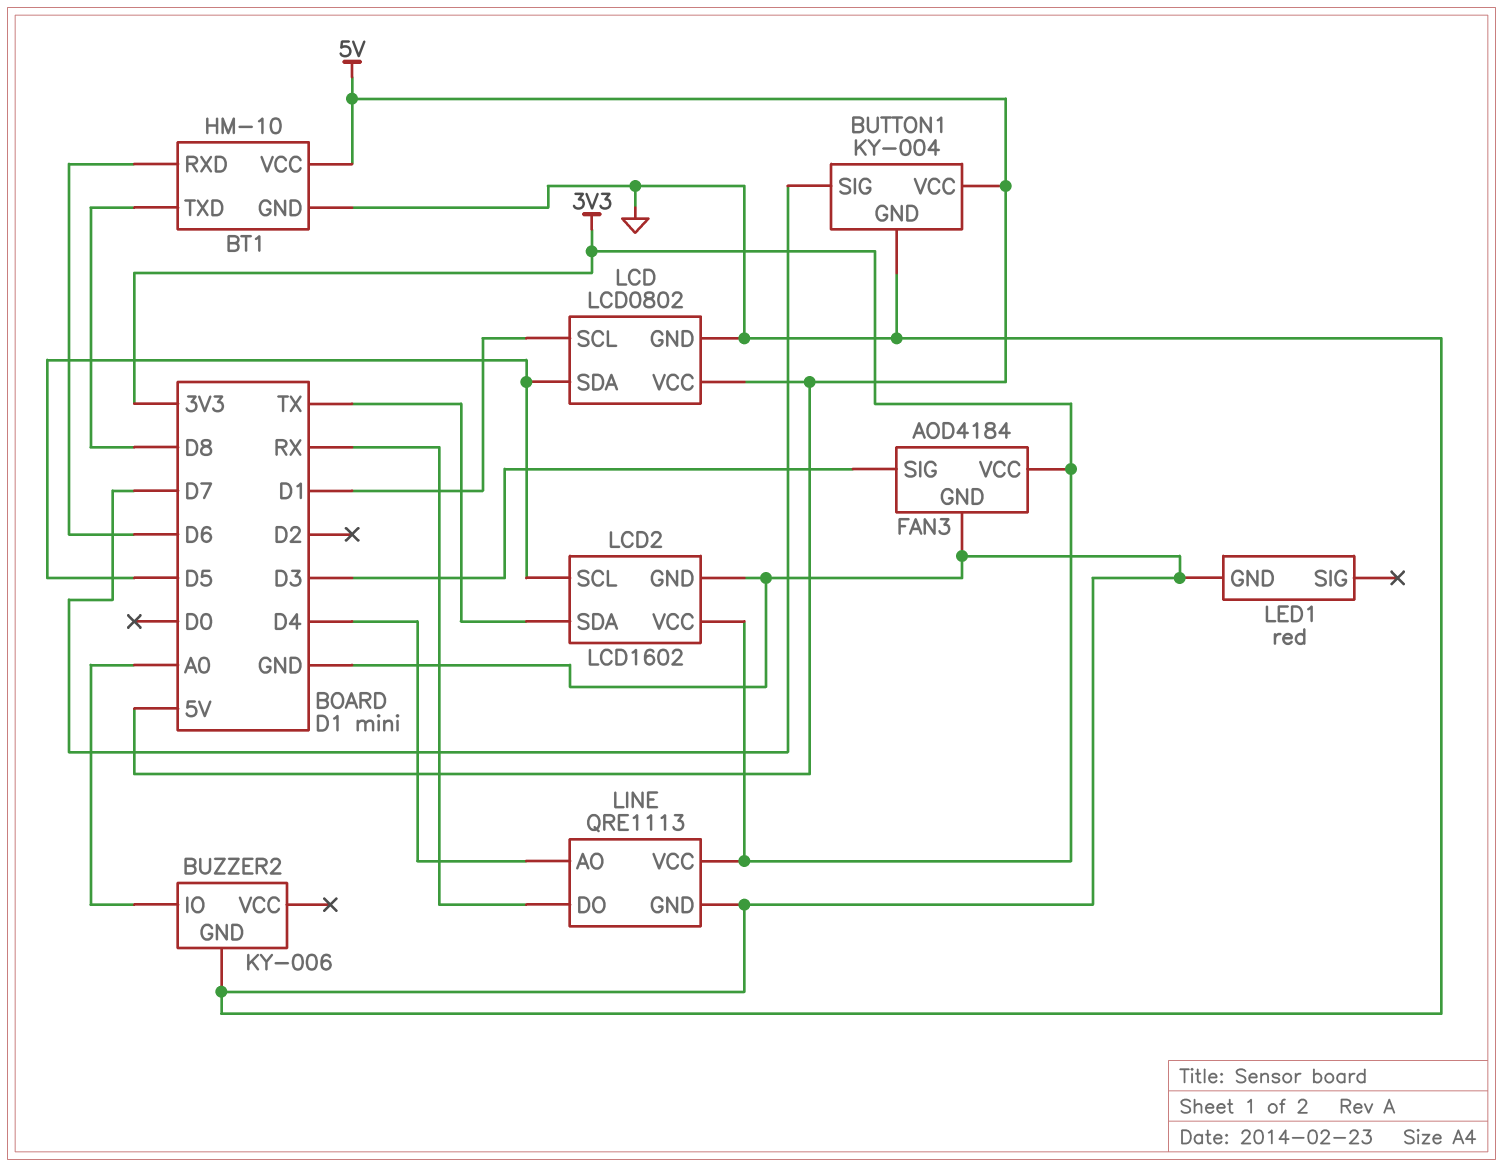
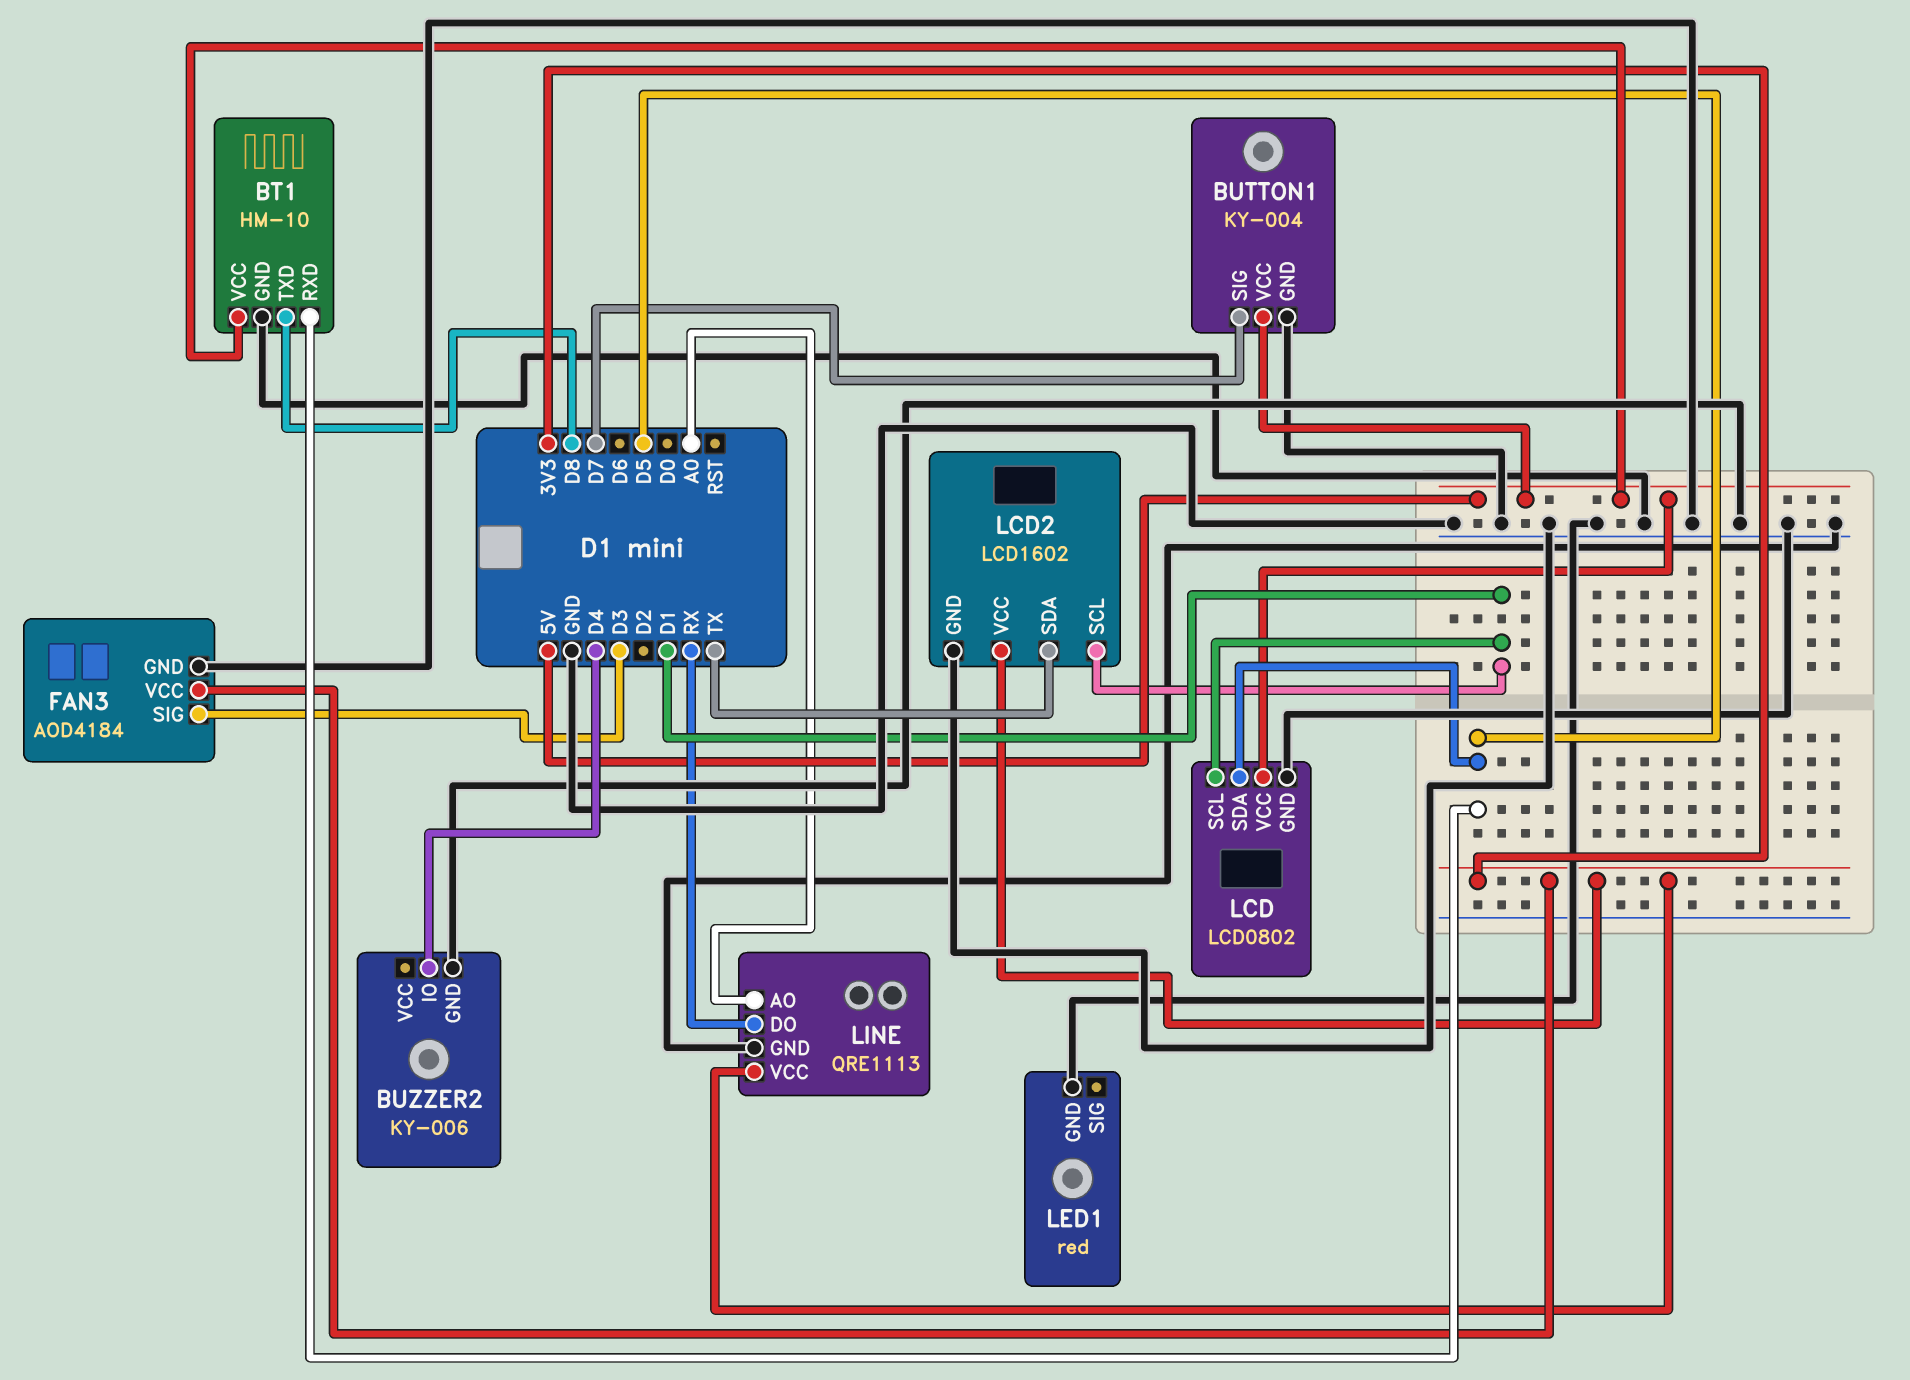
BT1 pin RXD: D6 -> D5
BUZZER2 pin IO: A0 -> D4
LCD2 pin SCL: D5 -> D1
LINE pin AO: D4 -> A0

